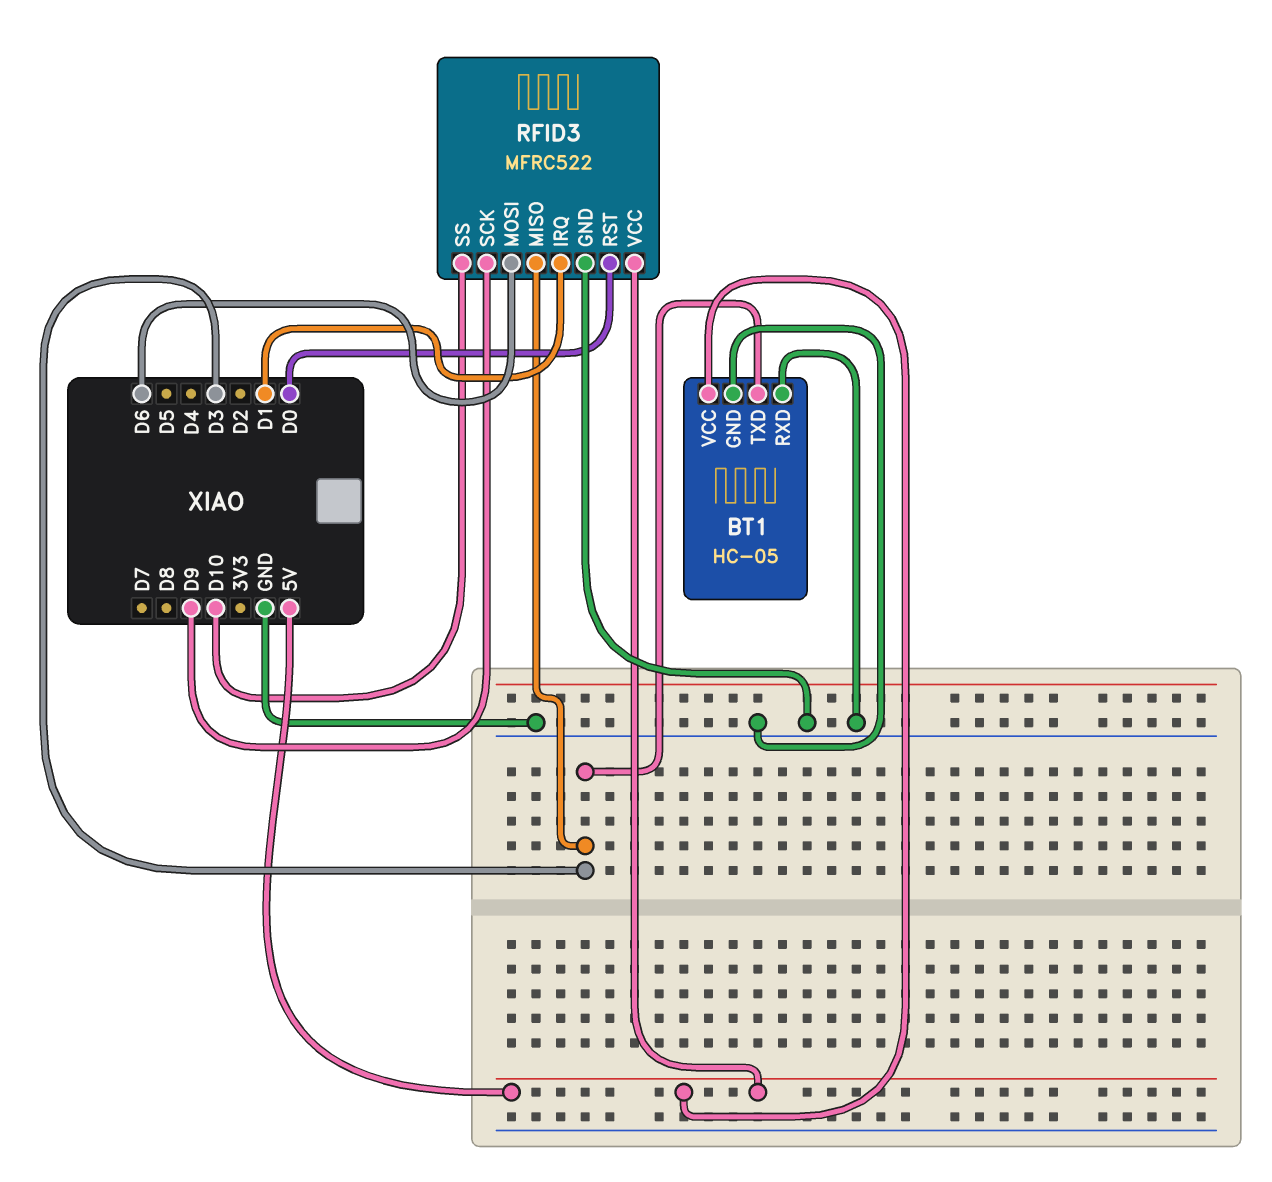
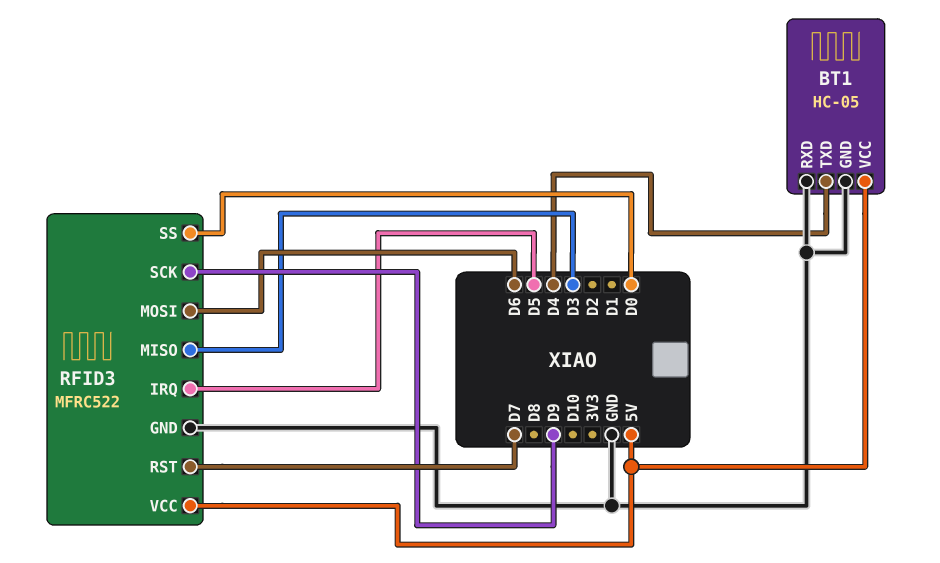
BT1 pin TXD: D3 -> D4
RFID3 pin IRQ: D1 -> D5
RFID3 pin RST: D0 -> D7
RFID3 pin SS: D10 -> D0

